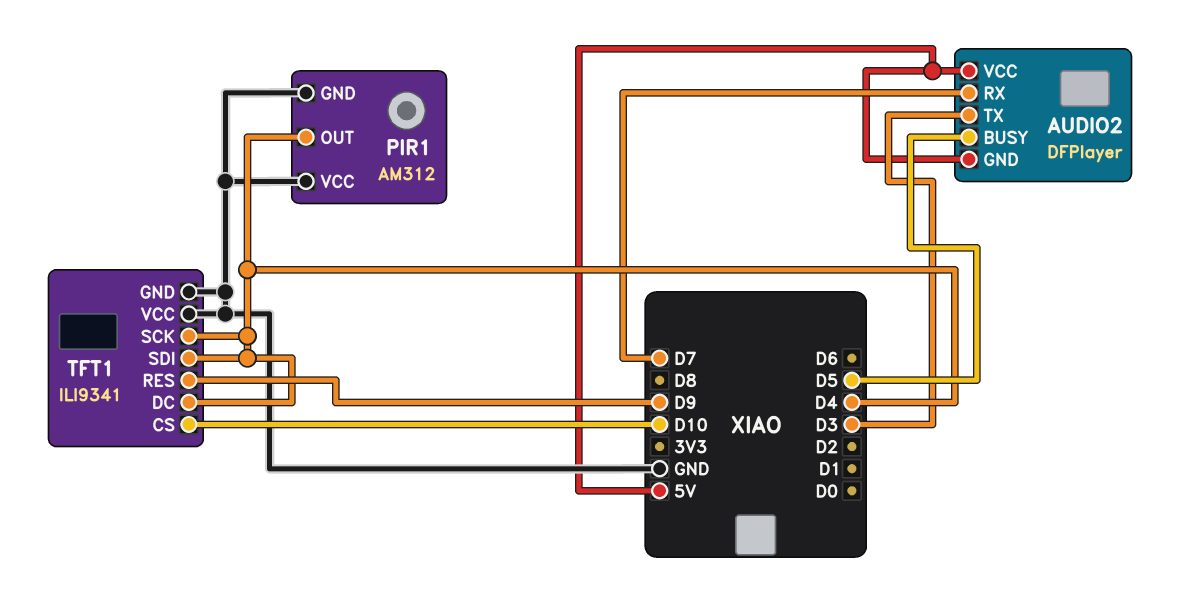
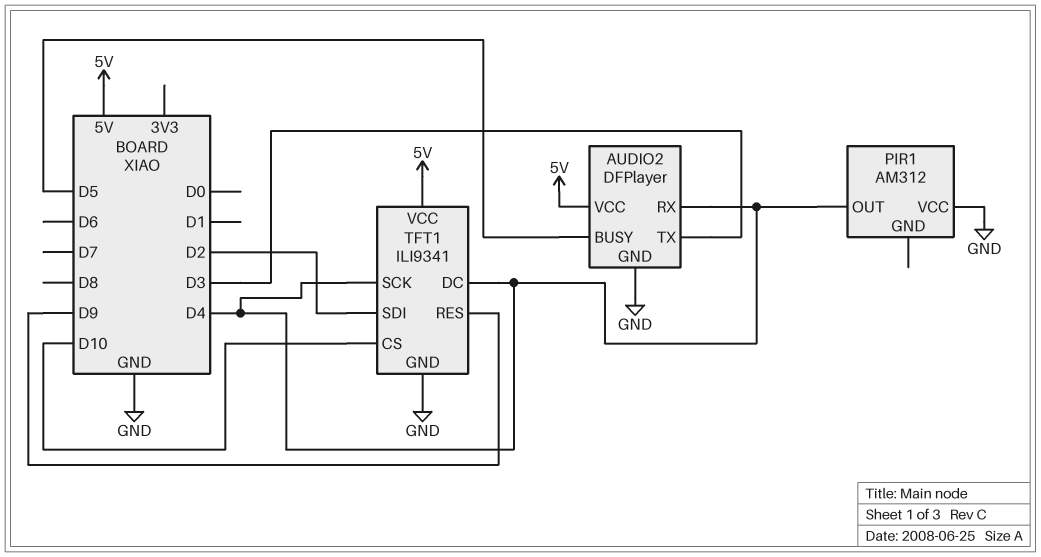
AUDIO2 pin GND: 5V -> GND
AUDIO2 pin RX: D7 -> D4
PIR1 pin GND: GND -> none
TFT1 pin SDI: D4 -> D2
TFT1 pin VCC: GND -> 5V

